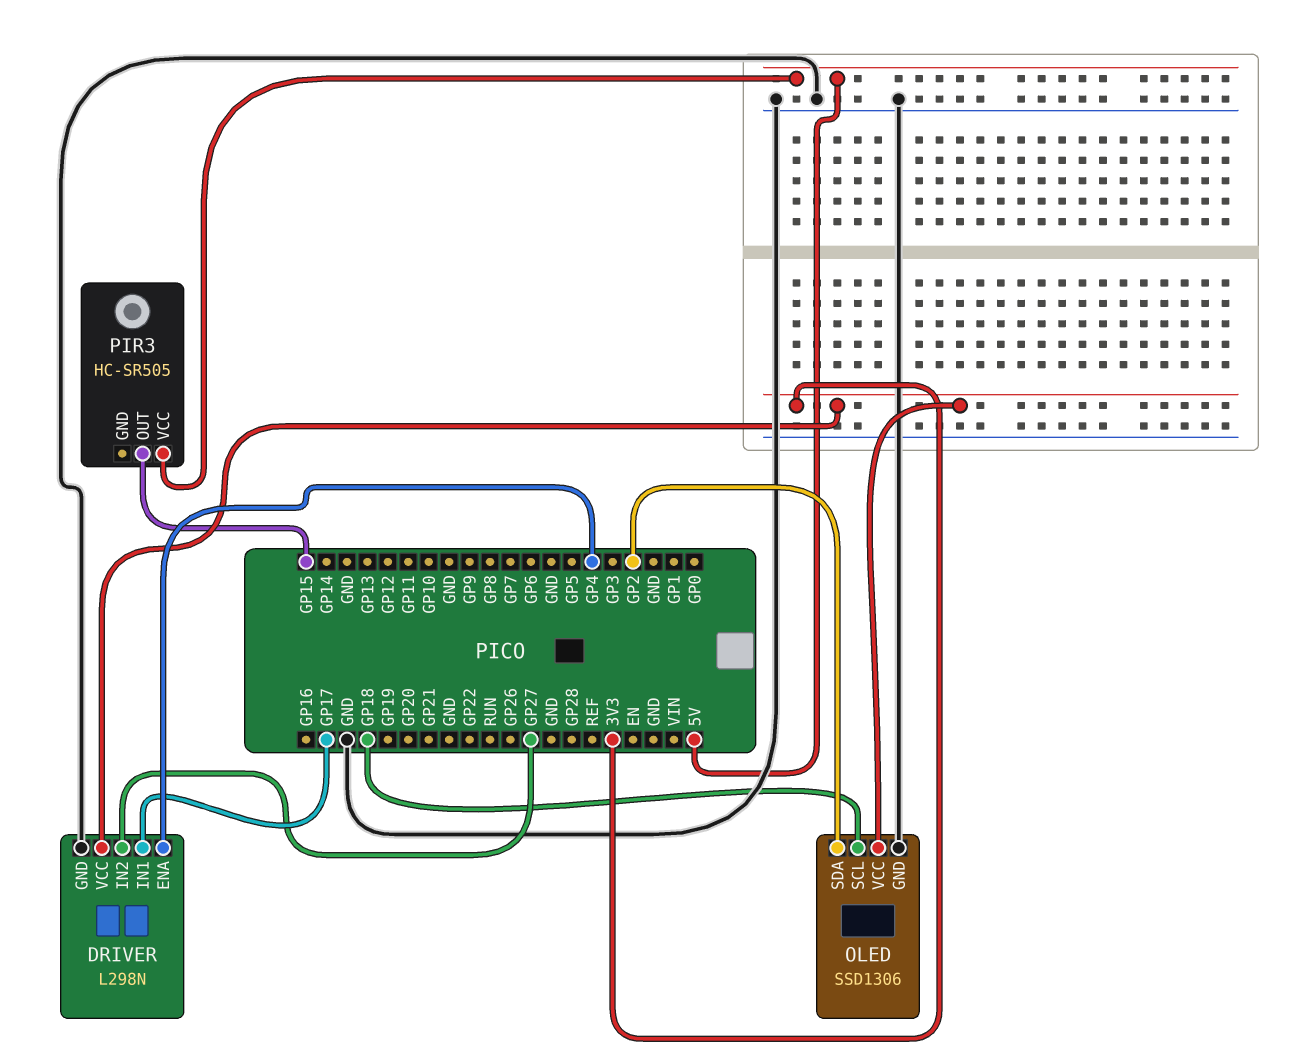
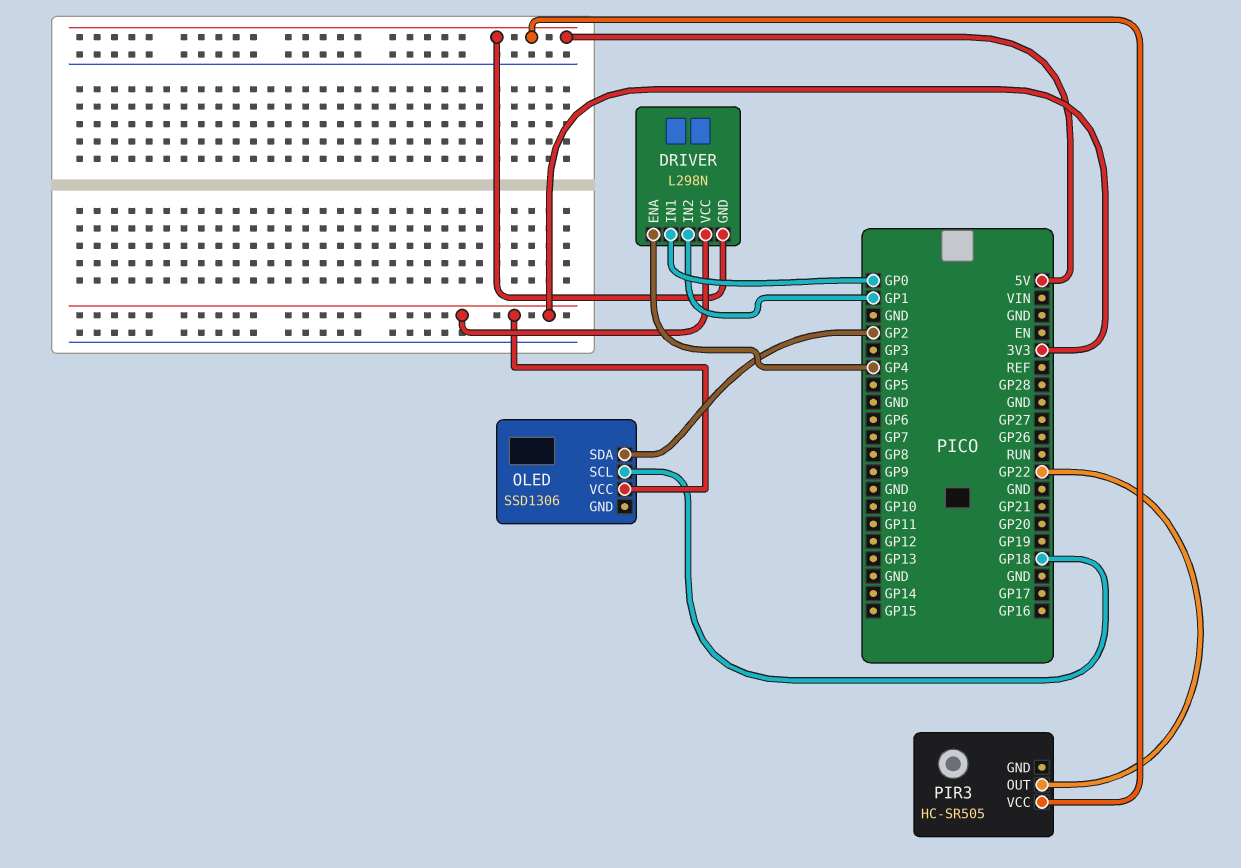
DRIVER pin GND: GND -> 5V
DRIVER pin IN1: GP17 -> GP0
DRIVER pin IN2: GP27 -> GP1
OLED pin GND: GND -> none
PIR3 pin OUT: GP15 -> GP22

